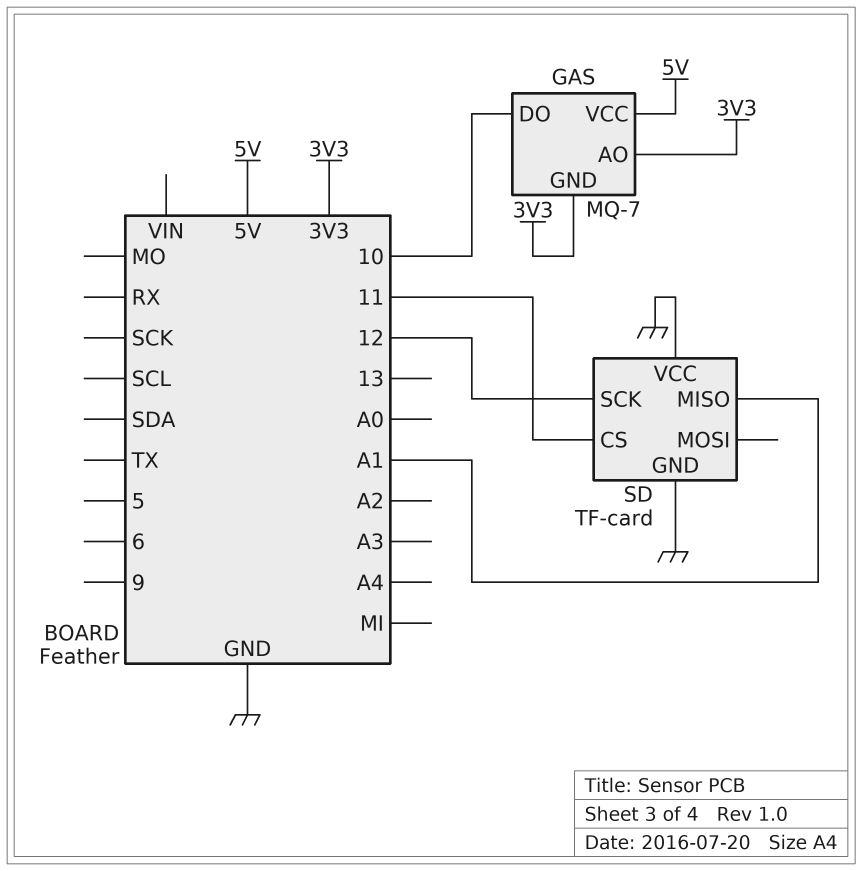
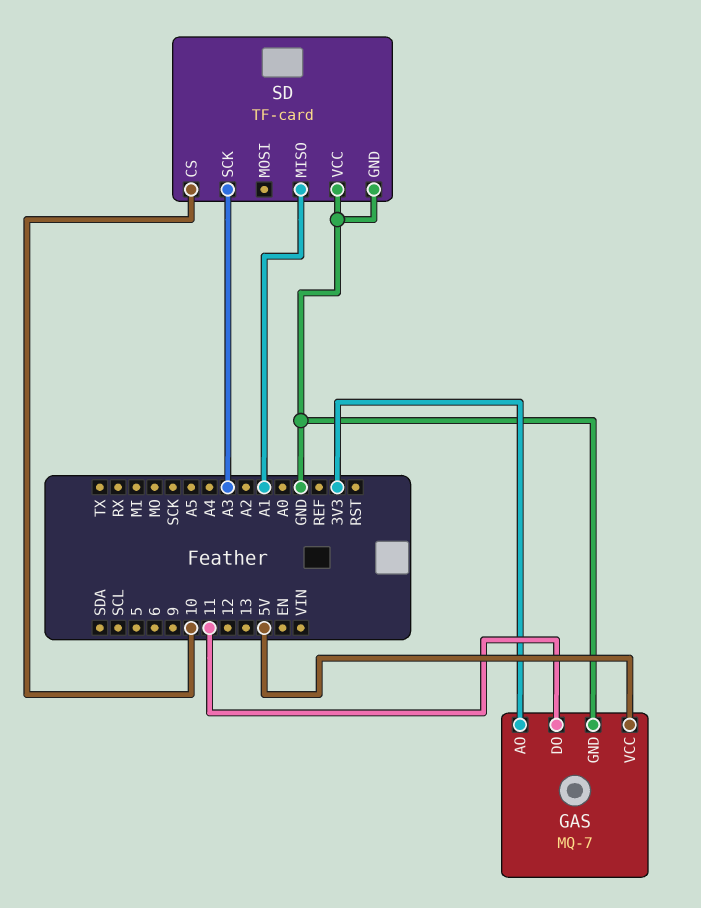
GAS pin DO: 10 -> 11
GAS pin GND: 3V3 -> GND
SD pin CS: 11 -> 10
SD pin SCK: 12 -> A3

